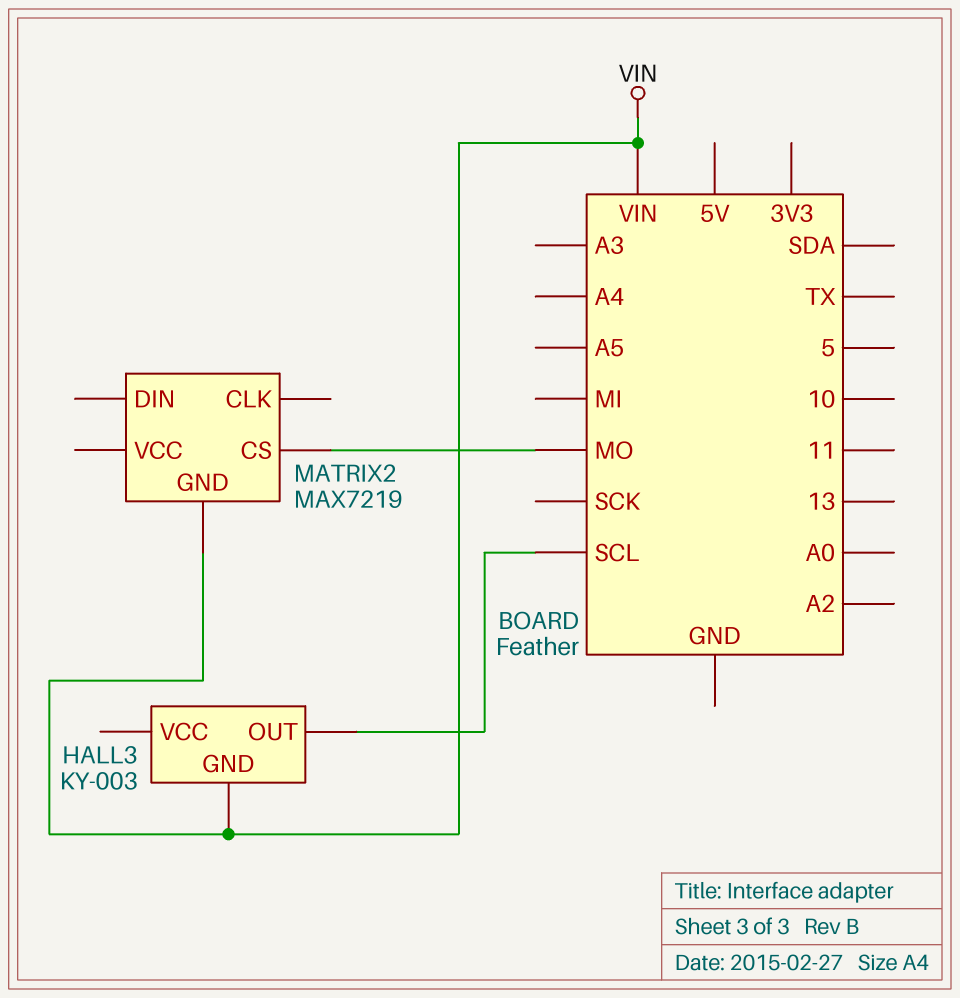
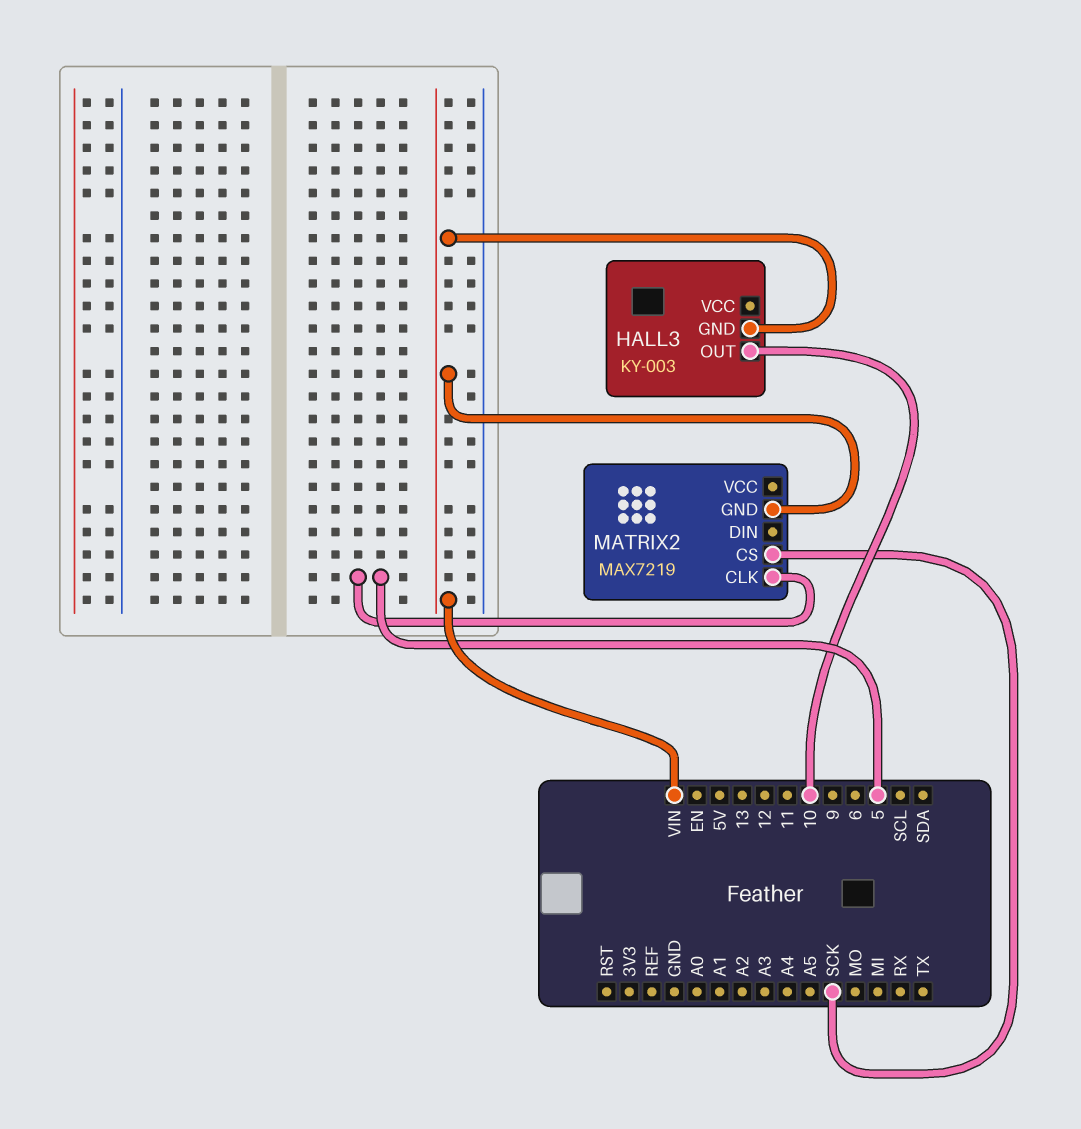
HALL3 pin OUT: SCL -> 10
MATRIX2 pin CLK: none -> 5
MATRIX2 pin CS: MO -> SCK

